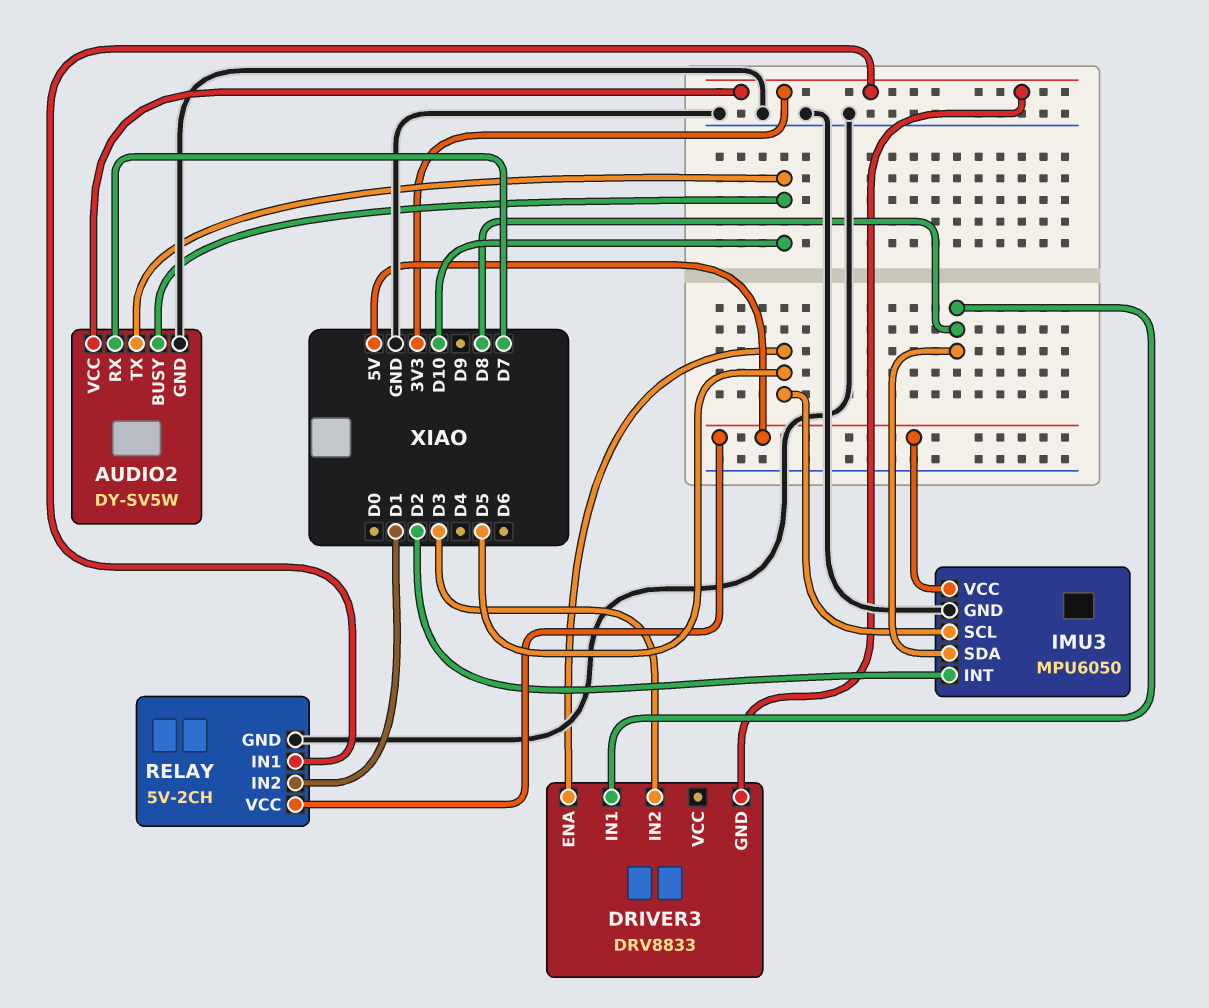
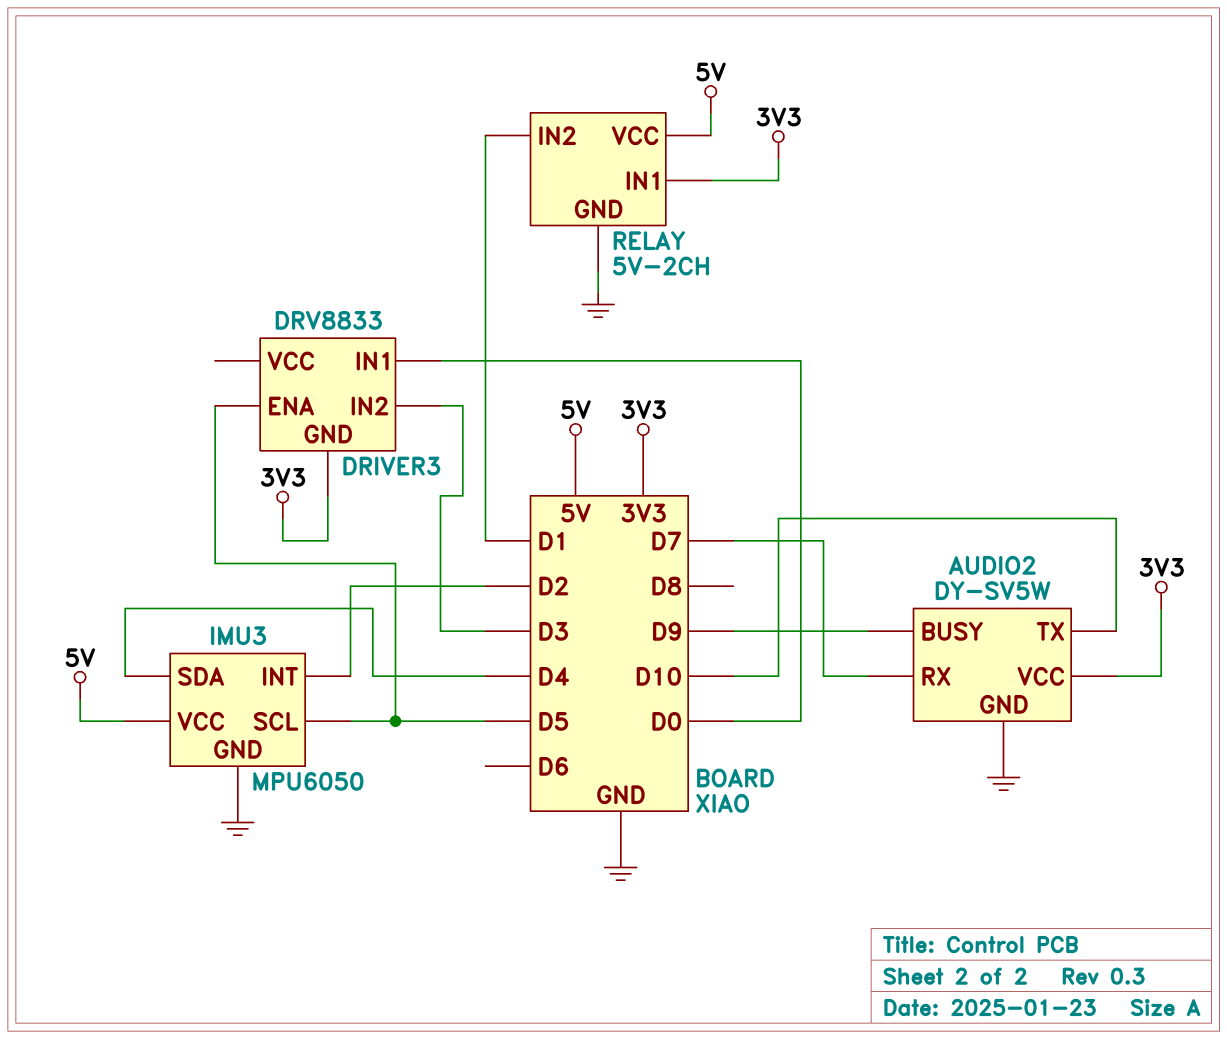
AUDIO2 pin BUSY: D10 -> D9
DRIVER3 pin IN1: D8 -> D0
IMU3 pin SDA: D8 -> D4

